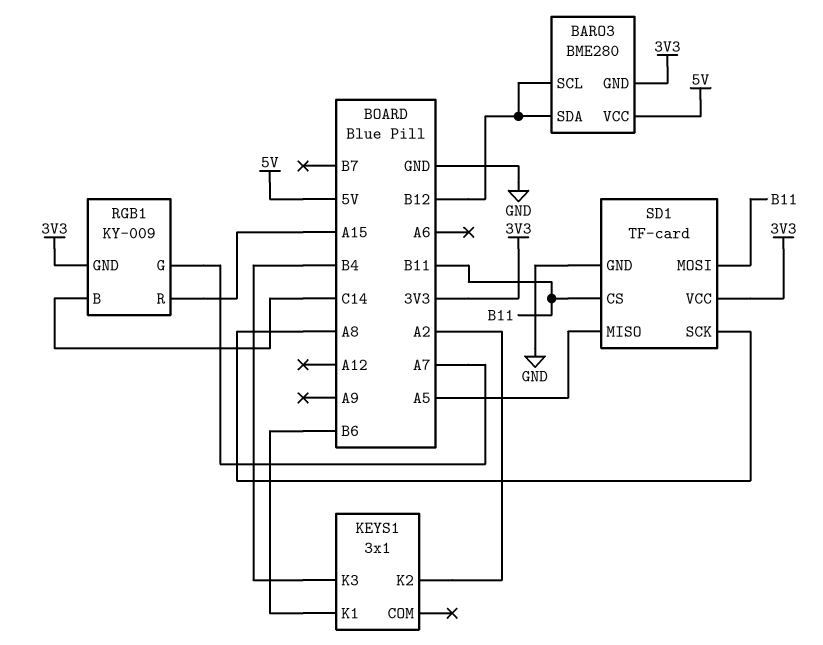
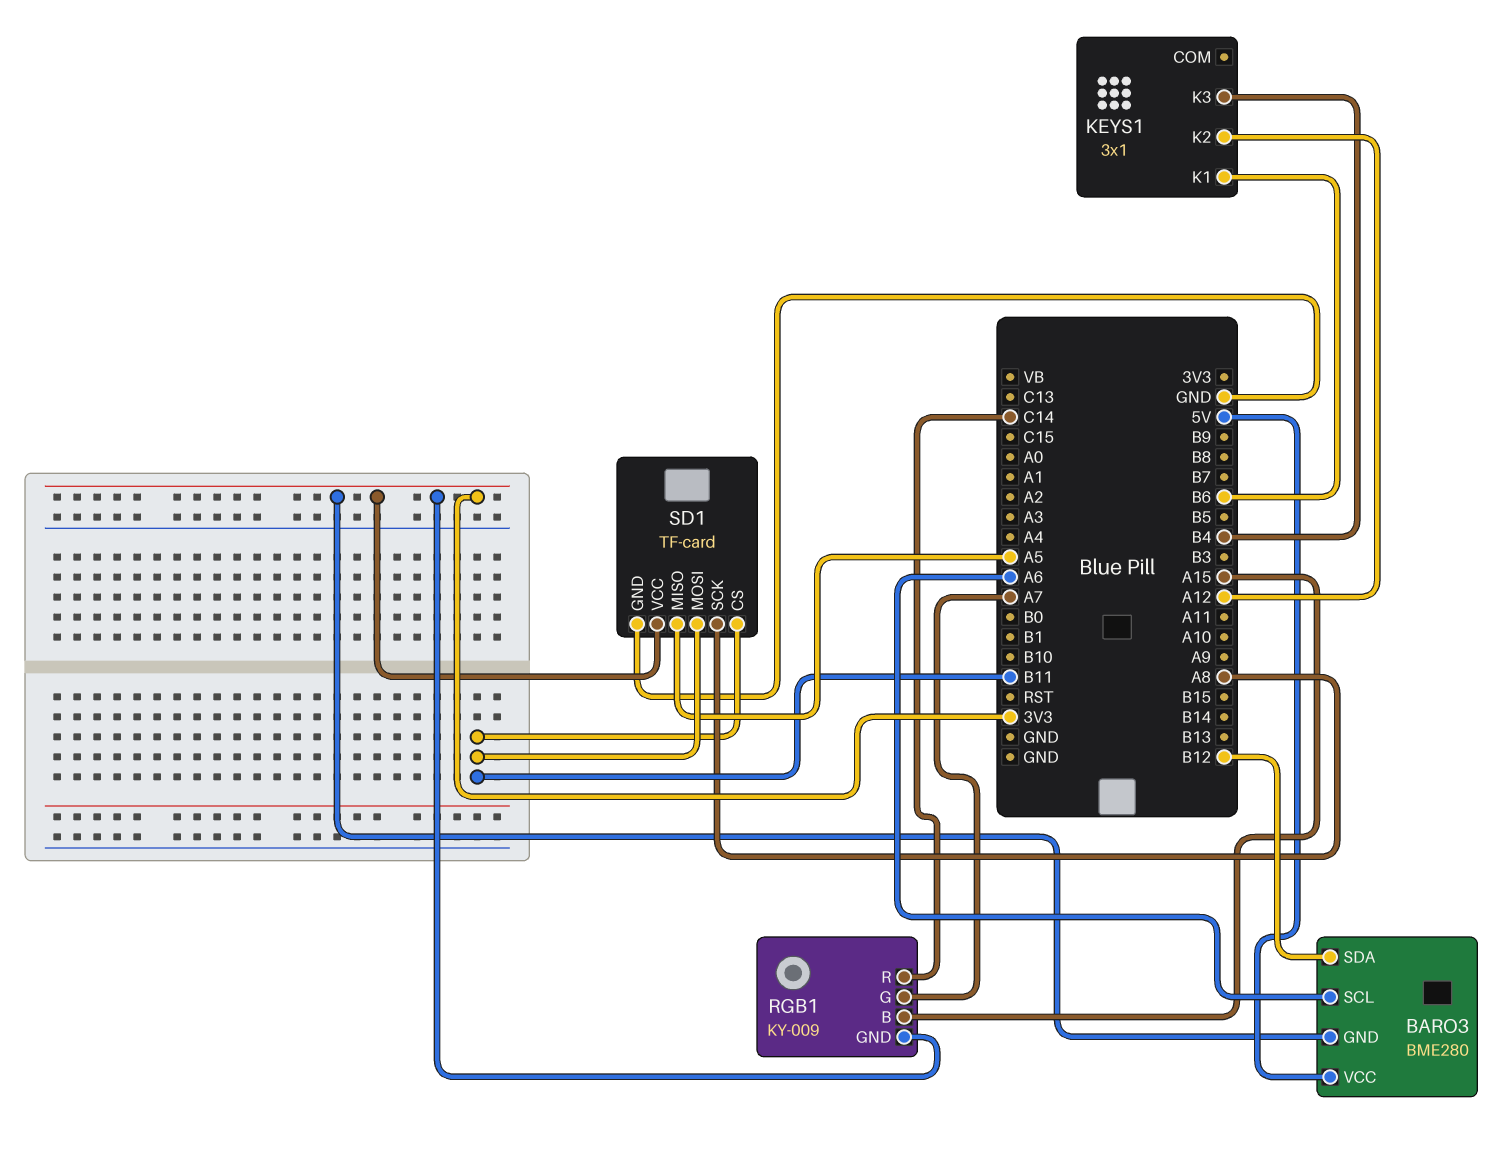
BARO3 pin SCL: B12 -> A6
KEYS1 pin K2: A2 -> A12
RGB1 pin B: C14 -> A15
RGB1 pin R: A15 -> C14

